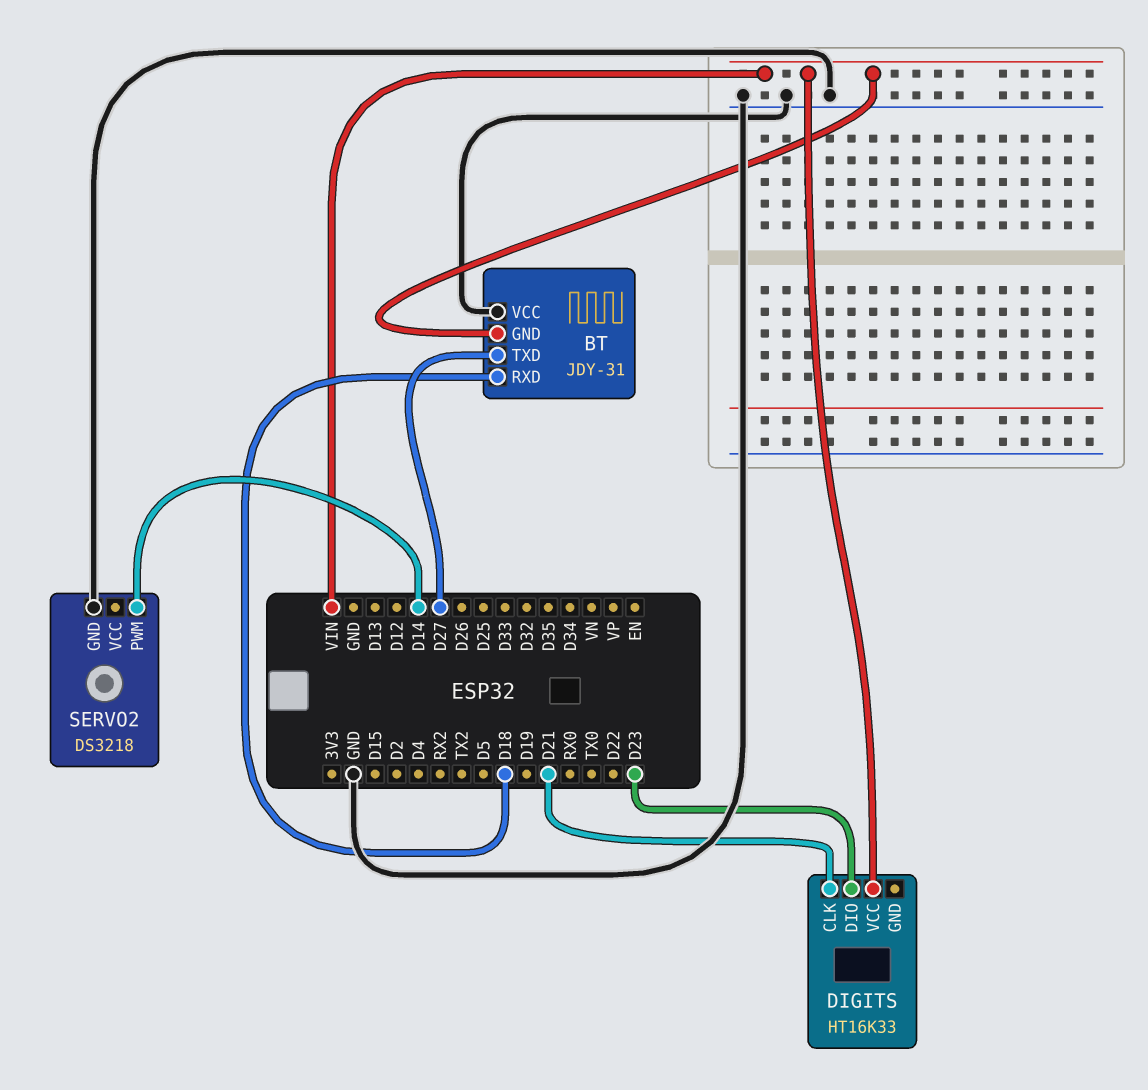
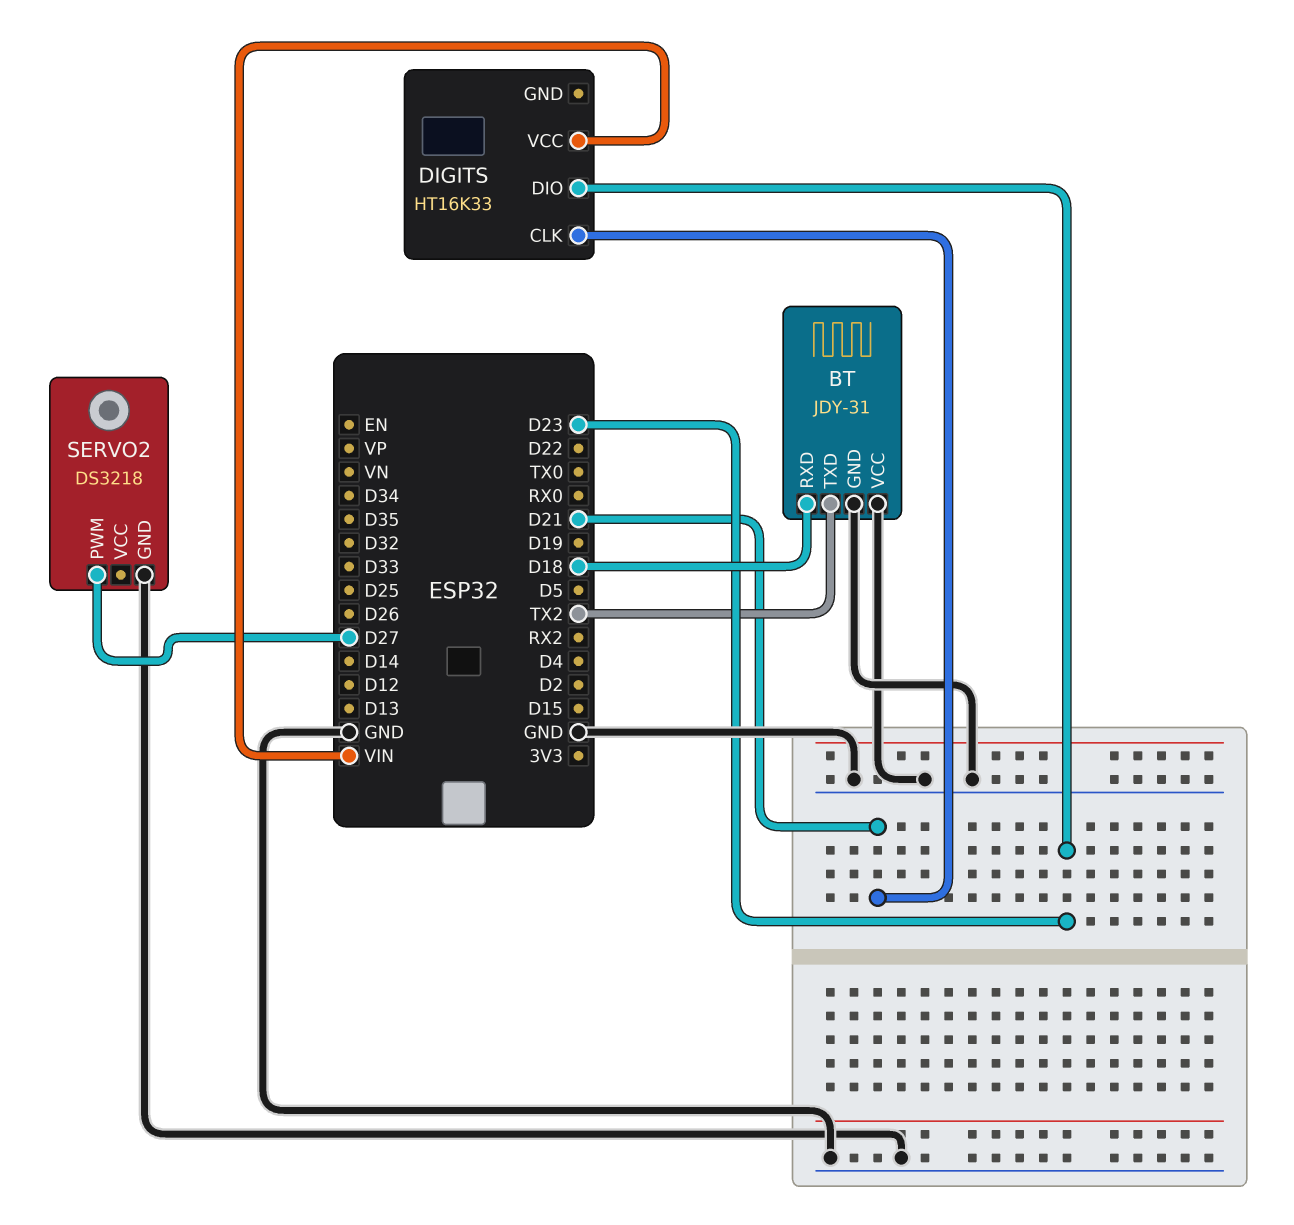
BT pin GND: VIN -> GND
BT pin TXD: D27 -> TX2
SERVO2 pin PWM: D14 -> D27

